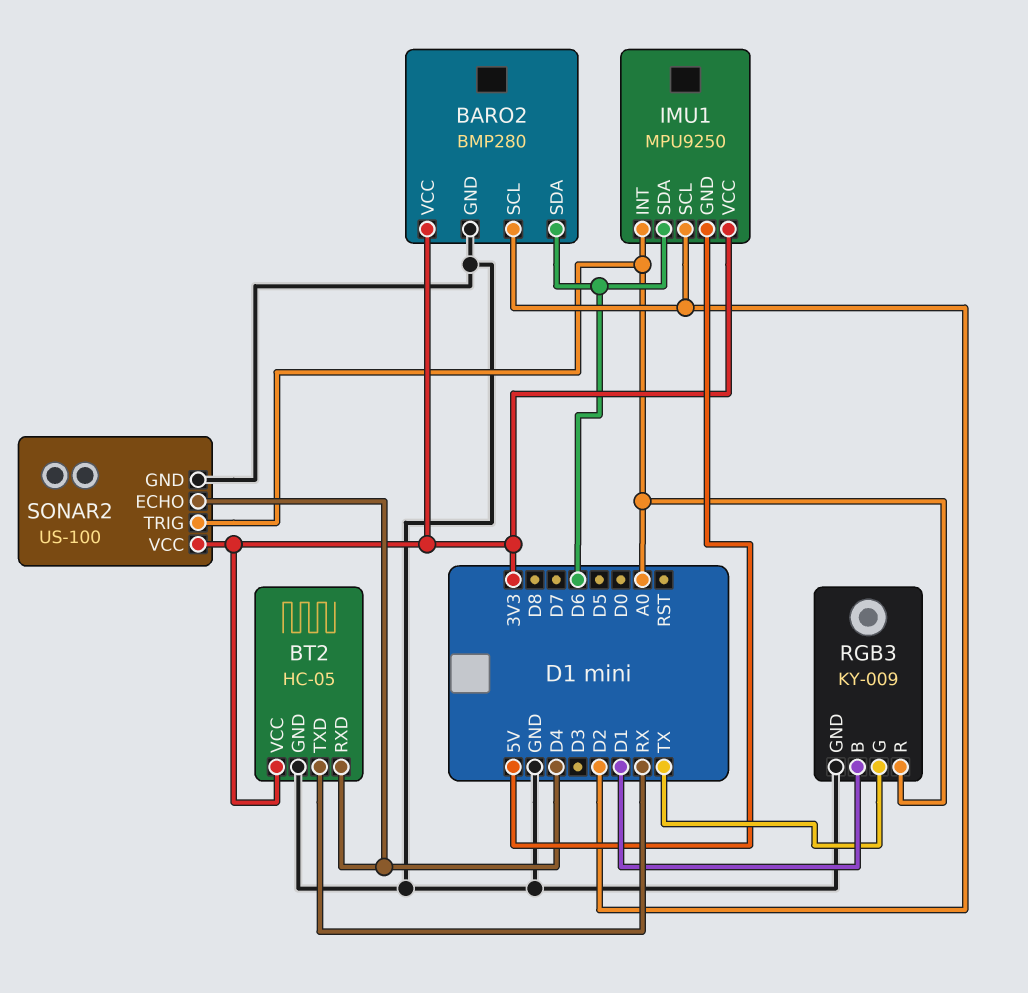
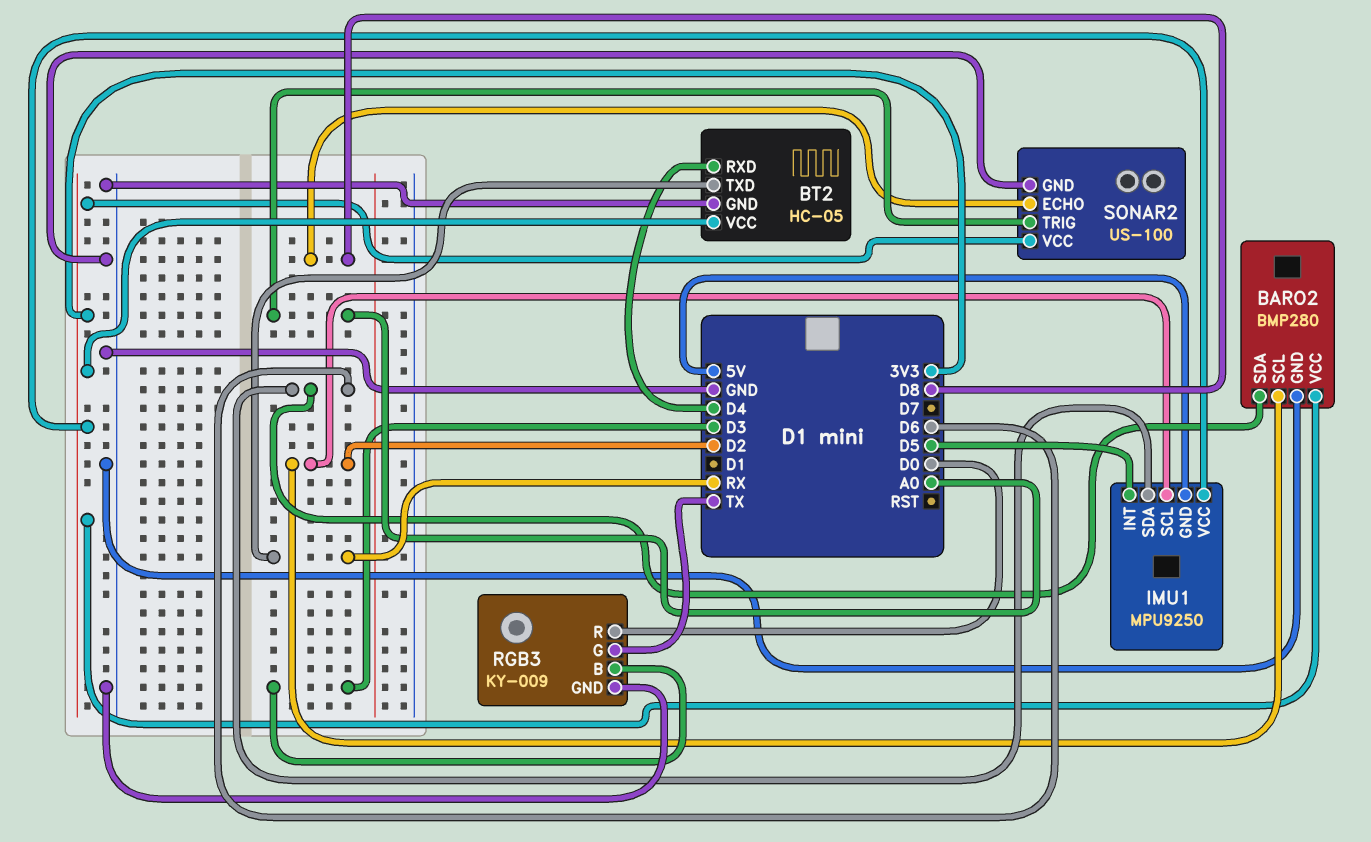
IMU1 pin INT: A0 -> D5
RGB3 pin B: D1 -> D3
RGB3 pin R: A0 -> D0
SONAR2 pin ECHO: D4 -> D8

